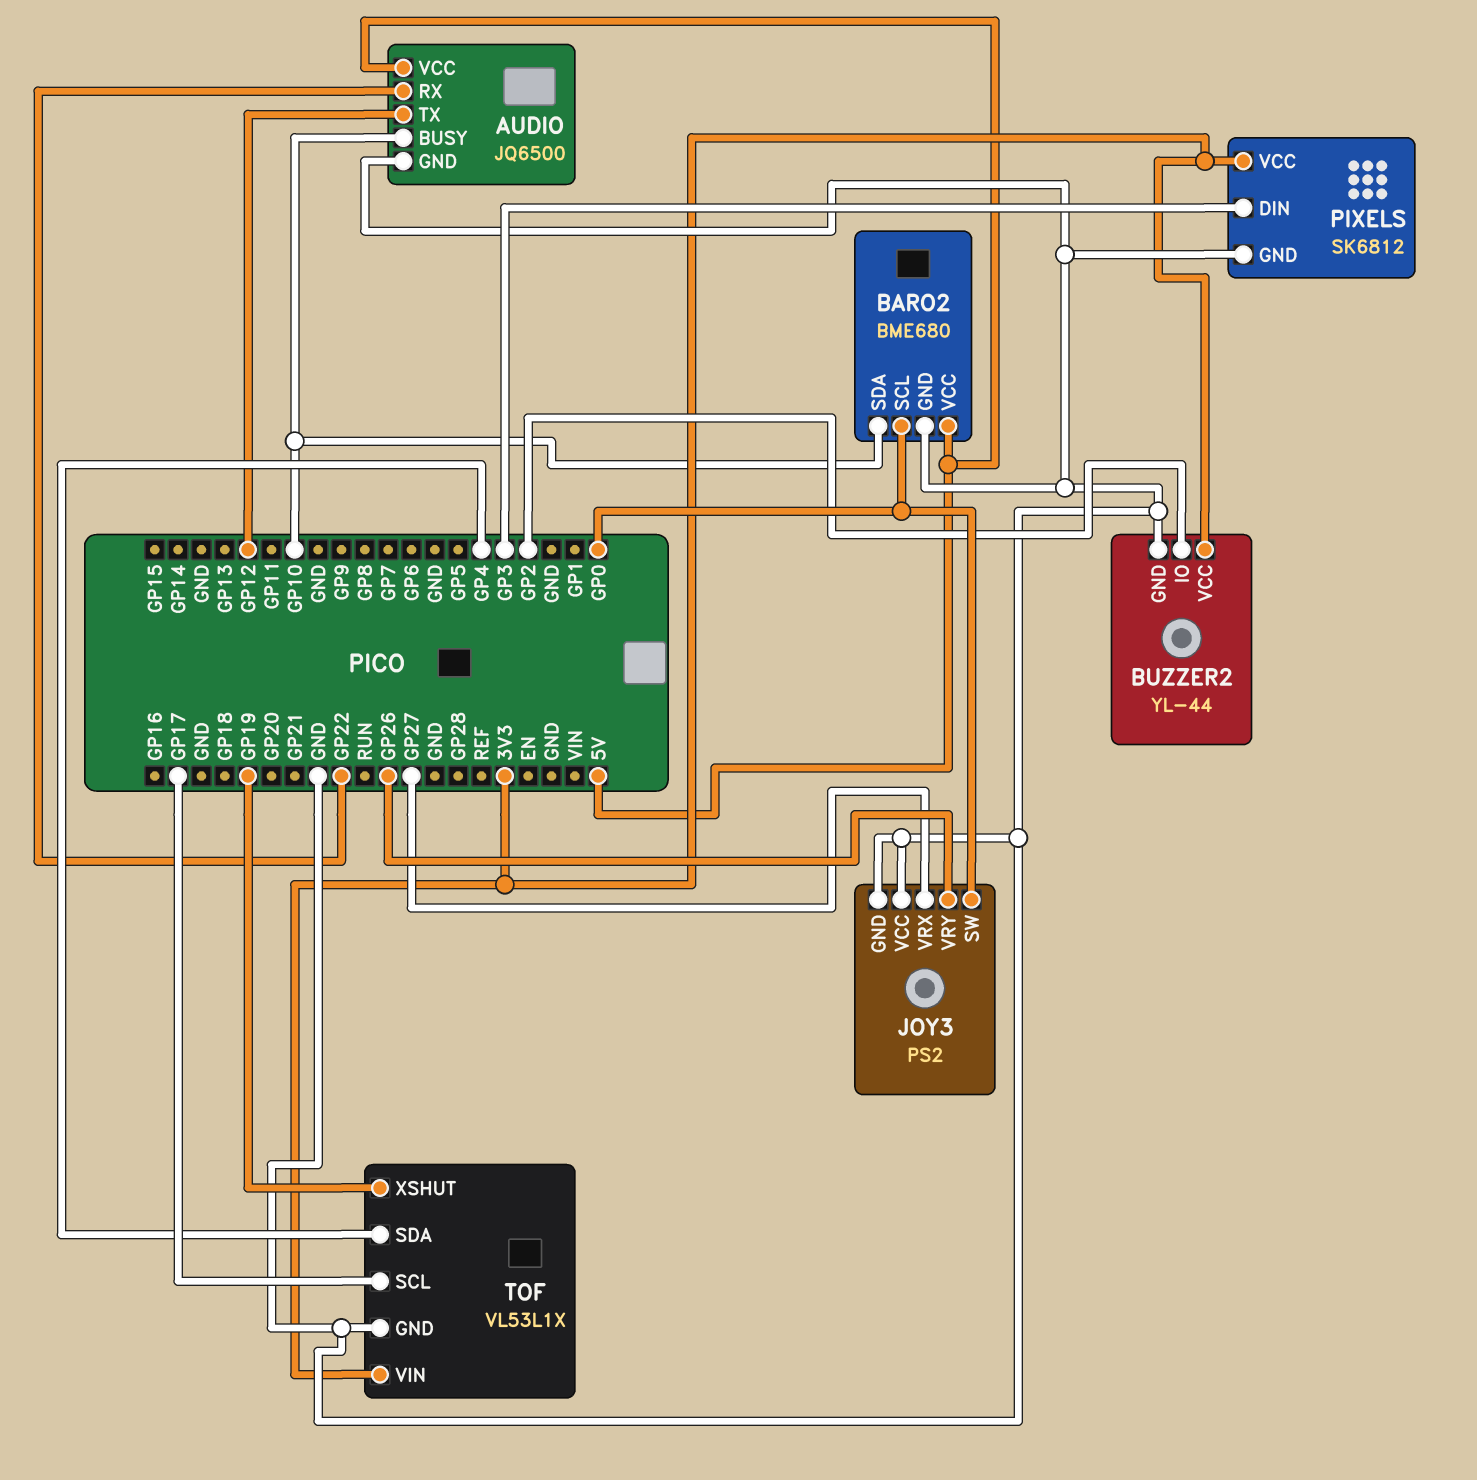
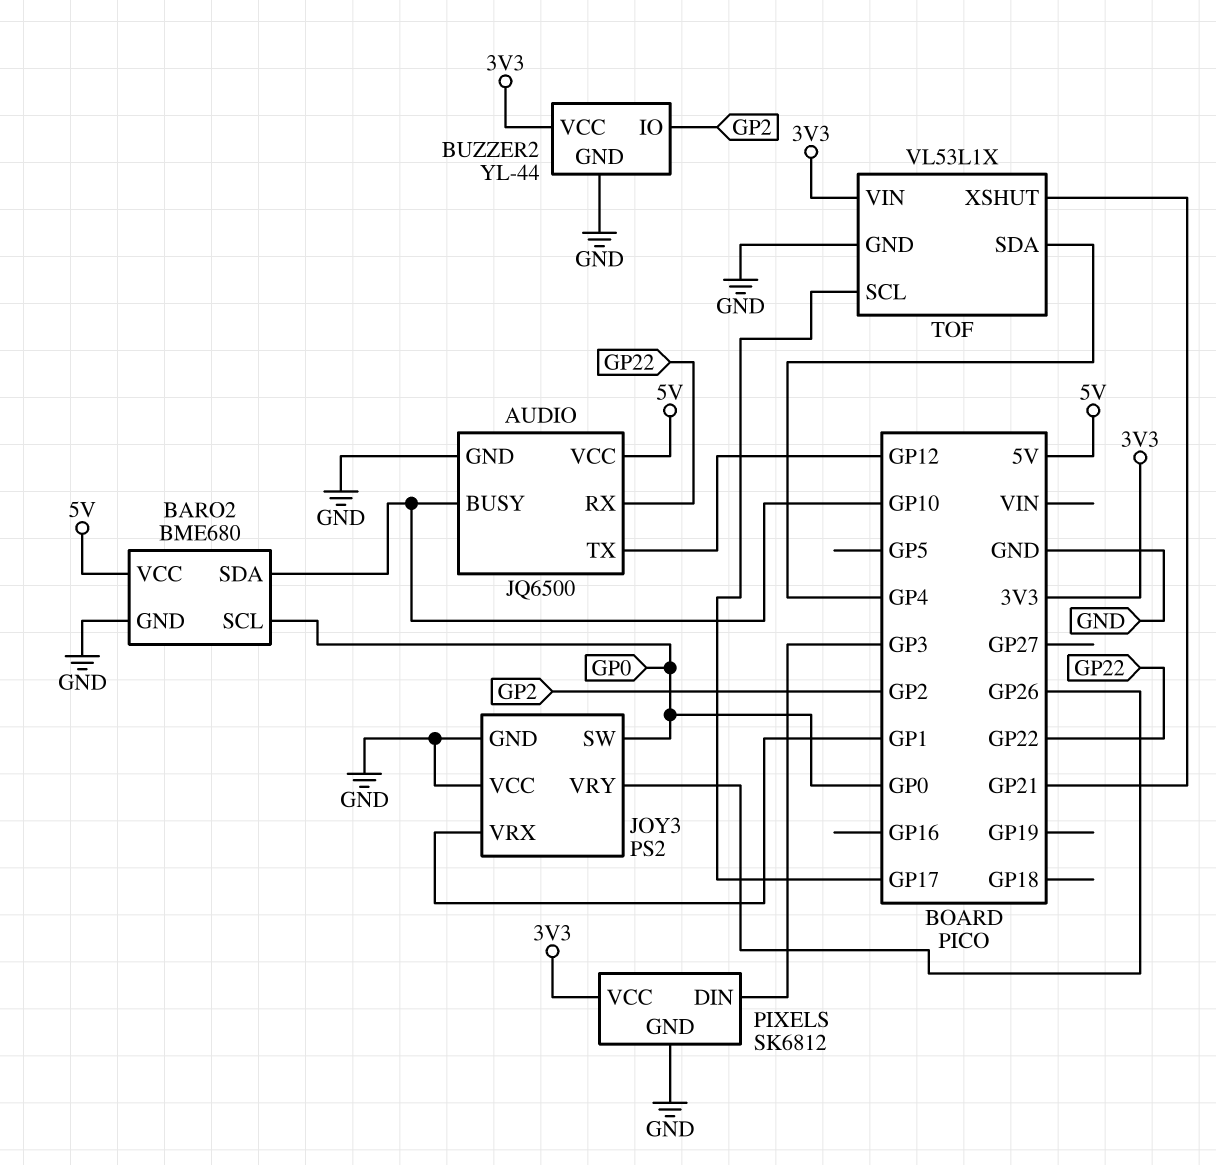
JOY3 pin VRX: GP27 -> GP1
TOF pin XSHUT: GP19 -> GP21

